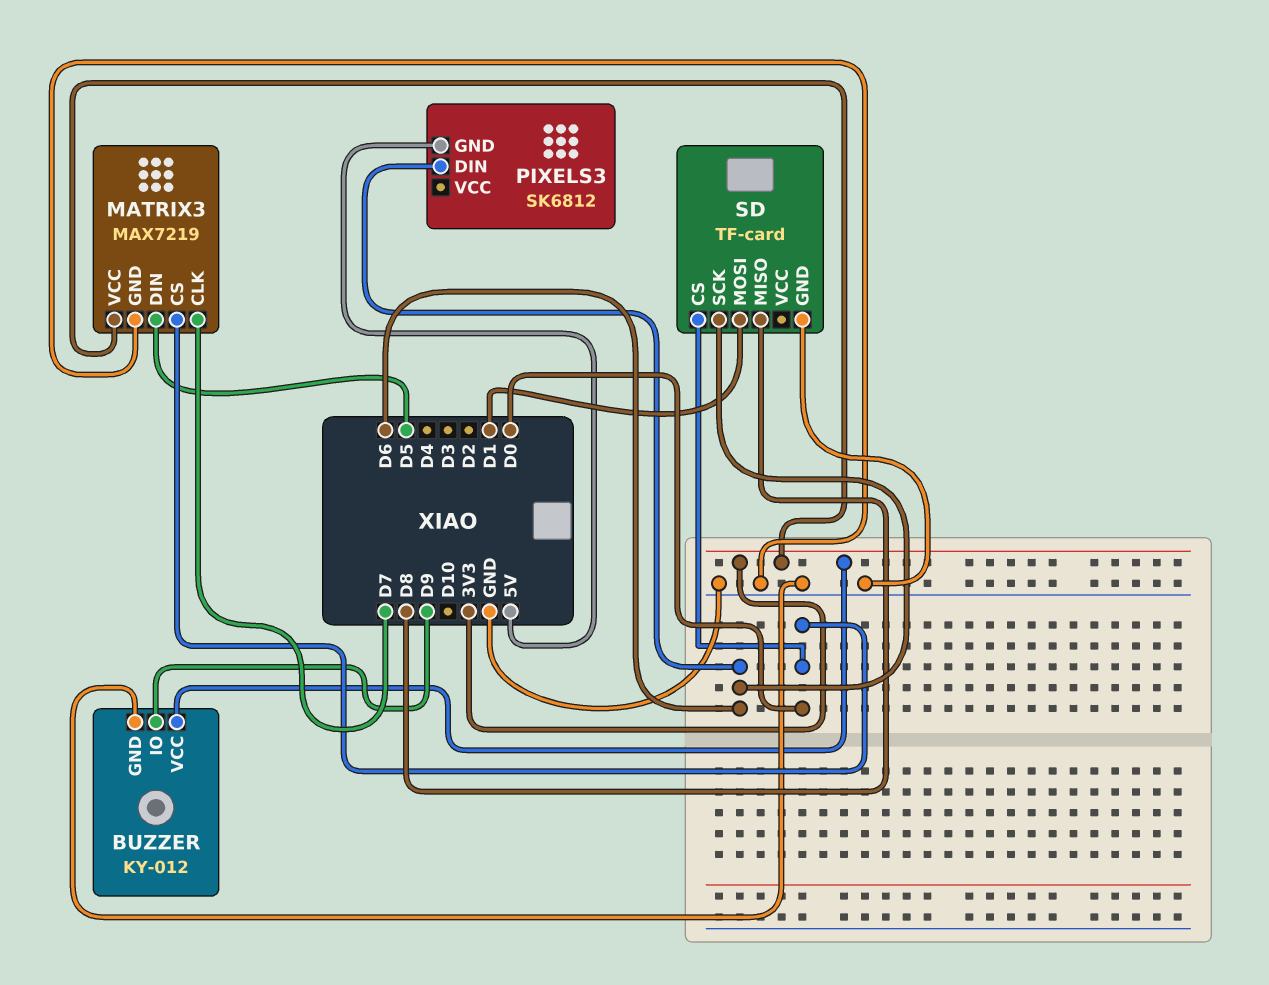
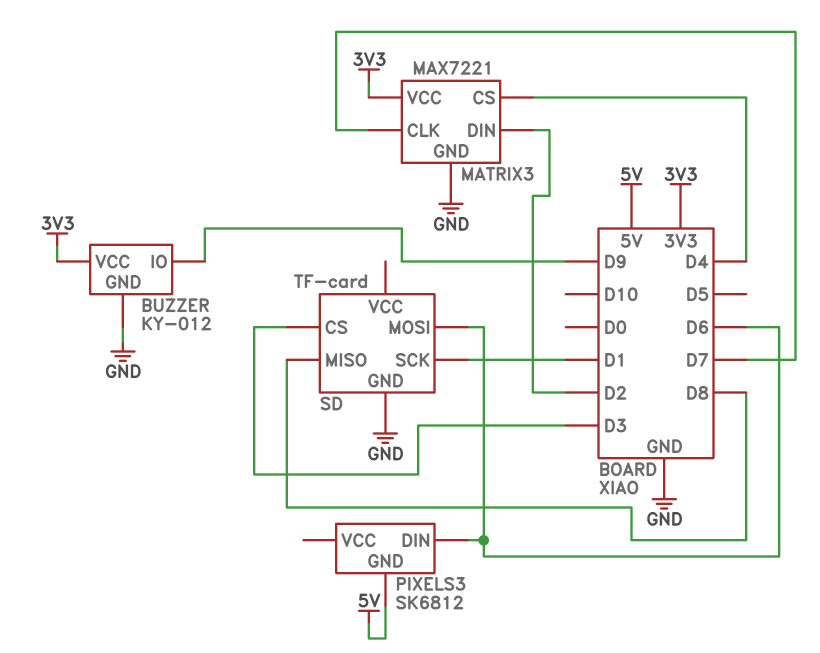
MATRIX3: MAX7219 -> MAX7221
MATRIX3 pin CS: D0 -> D4
MATRIX3 pin DIN: D5 -> D2
SD pin CS: D0 -> D3
SD pin MOSI: D1 -> D6
SD pin SCK: D6 -> D1

